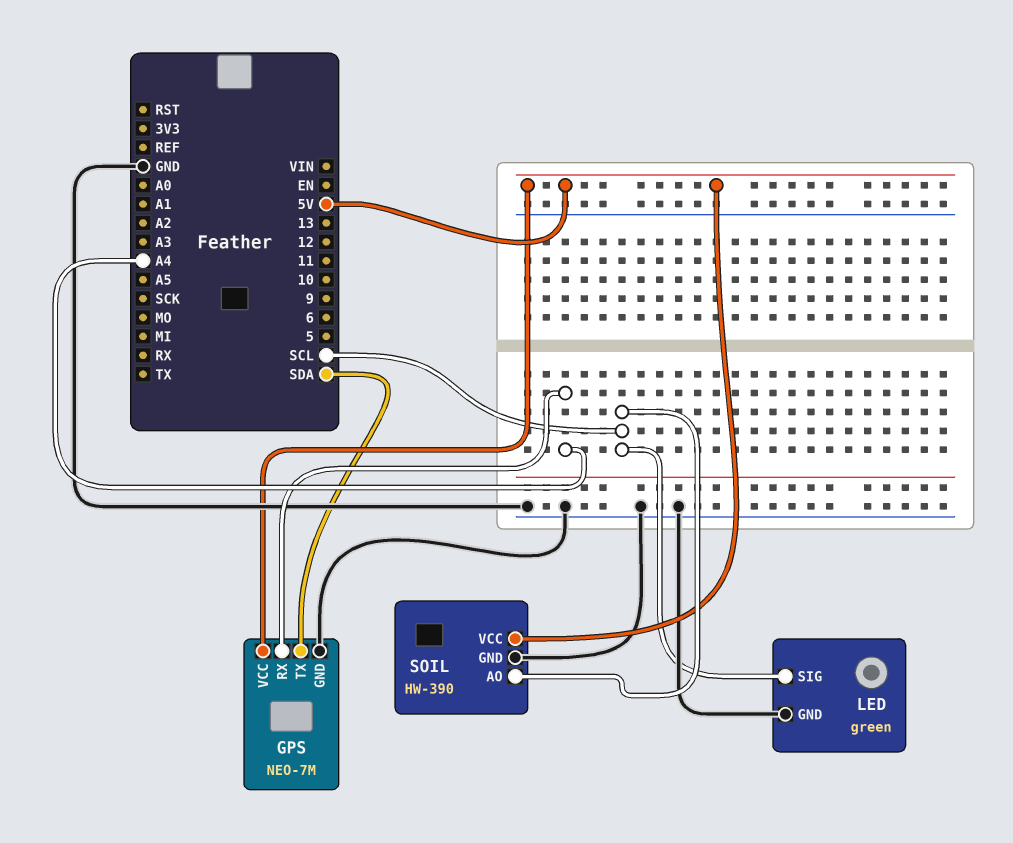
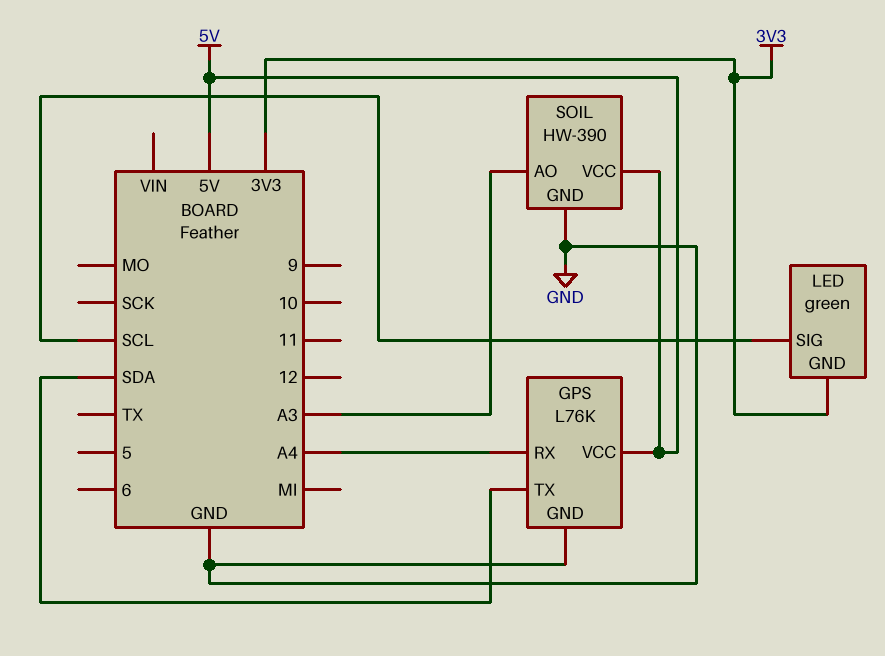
GPS: NEO-7M -> L76K
LED pin GND: GND -> 3V3
SOIL pin AO: SCL -> A3

